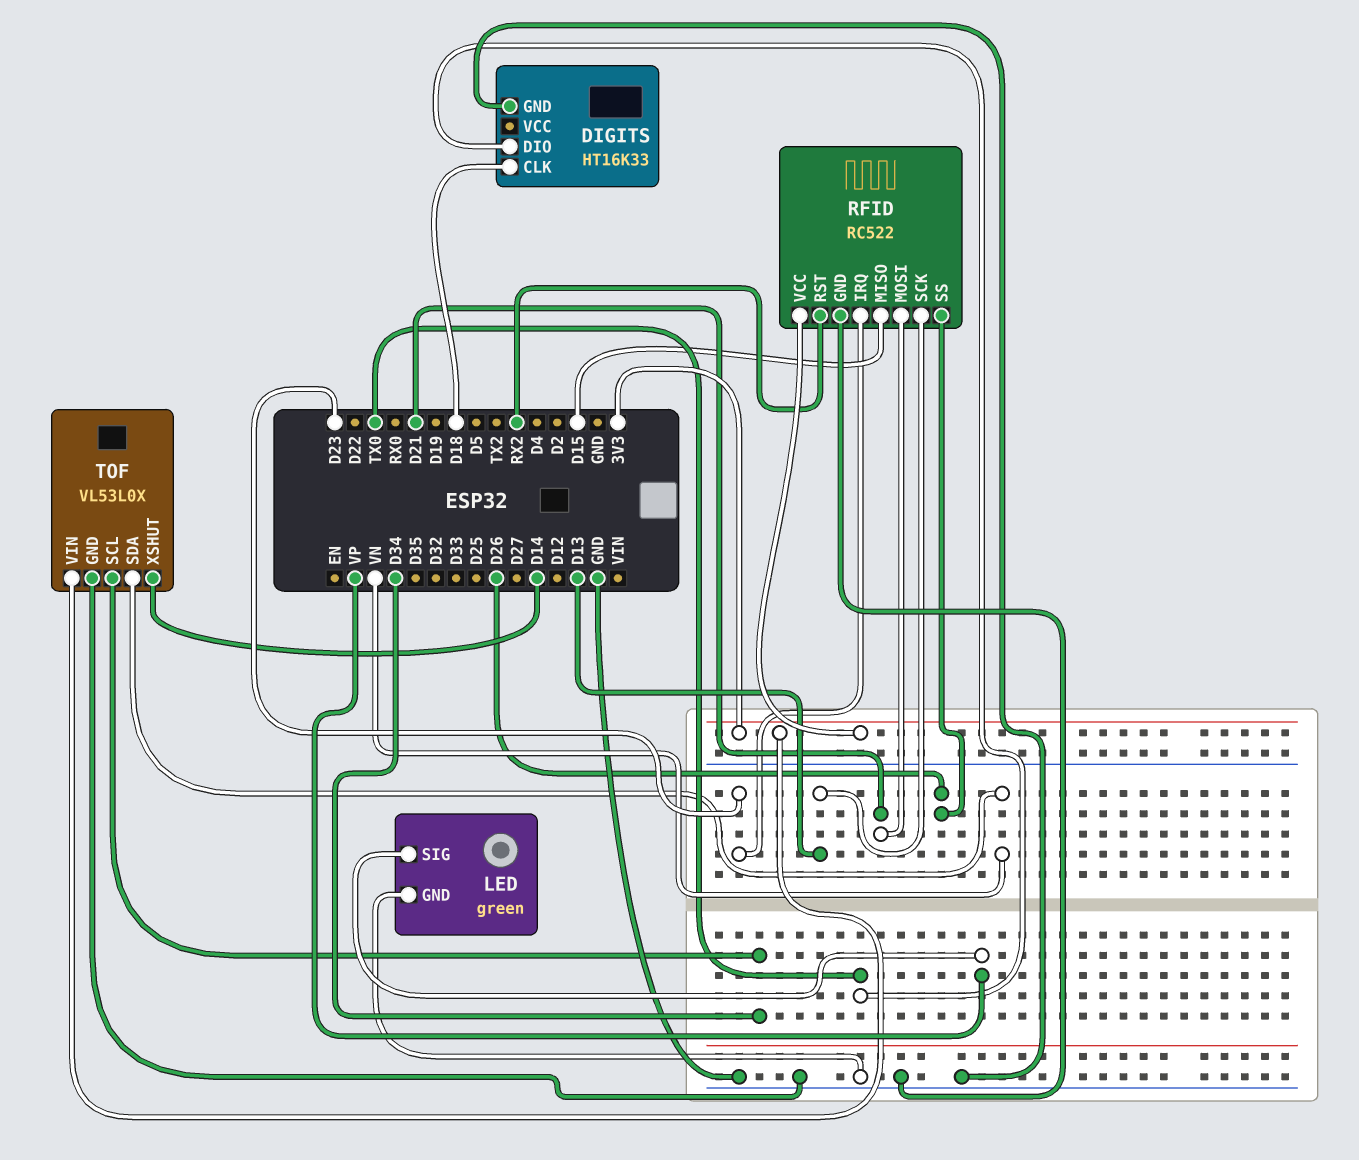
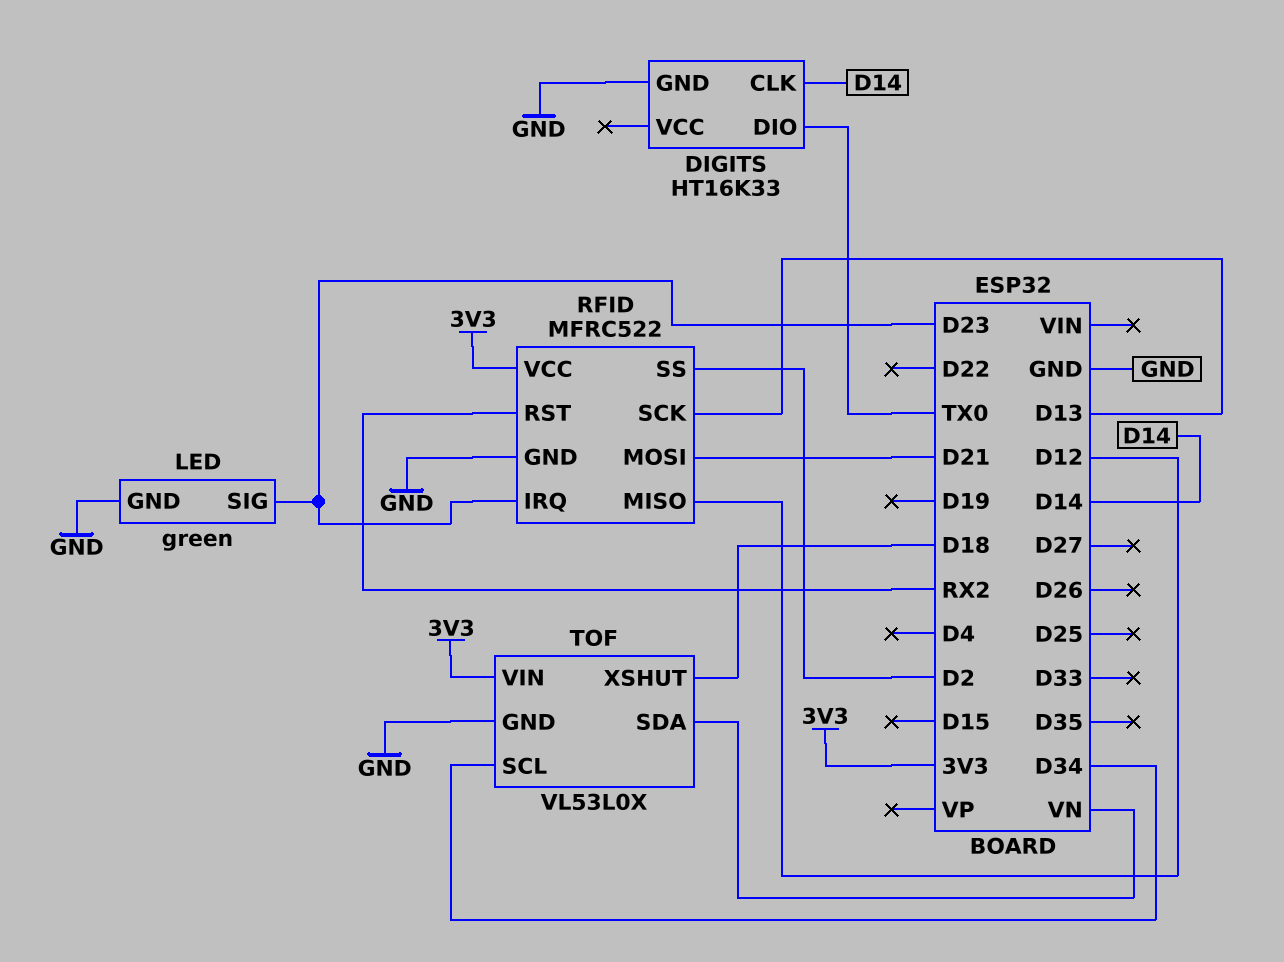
DIGITS pin CLK: D18 -> D14
LED pin SIG: VP -> D23
RFID: RC522 -> MFRC522
RFID pin MISO: D15 -> D12
RFID pin SS: D26 -> D2
TOF pin XSHUT: D14 -> D18

